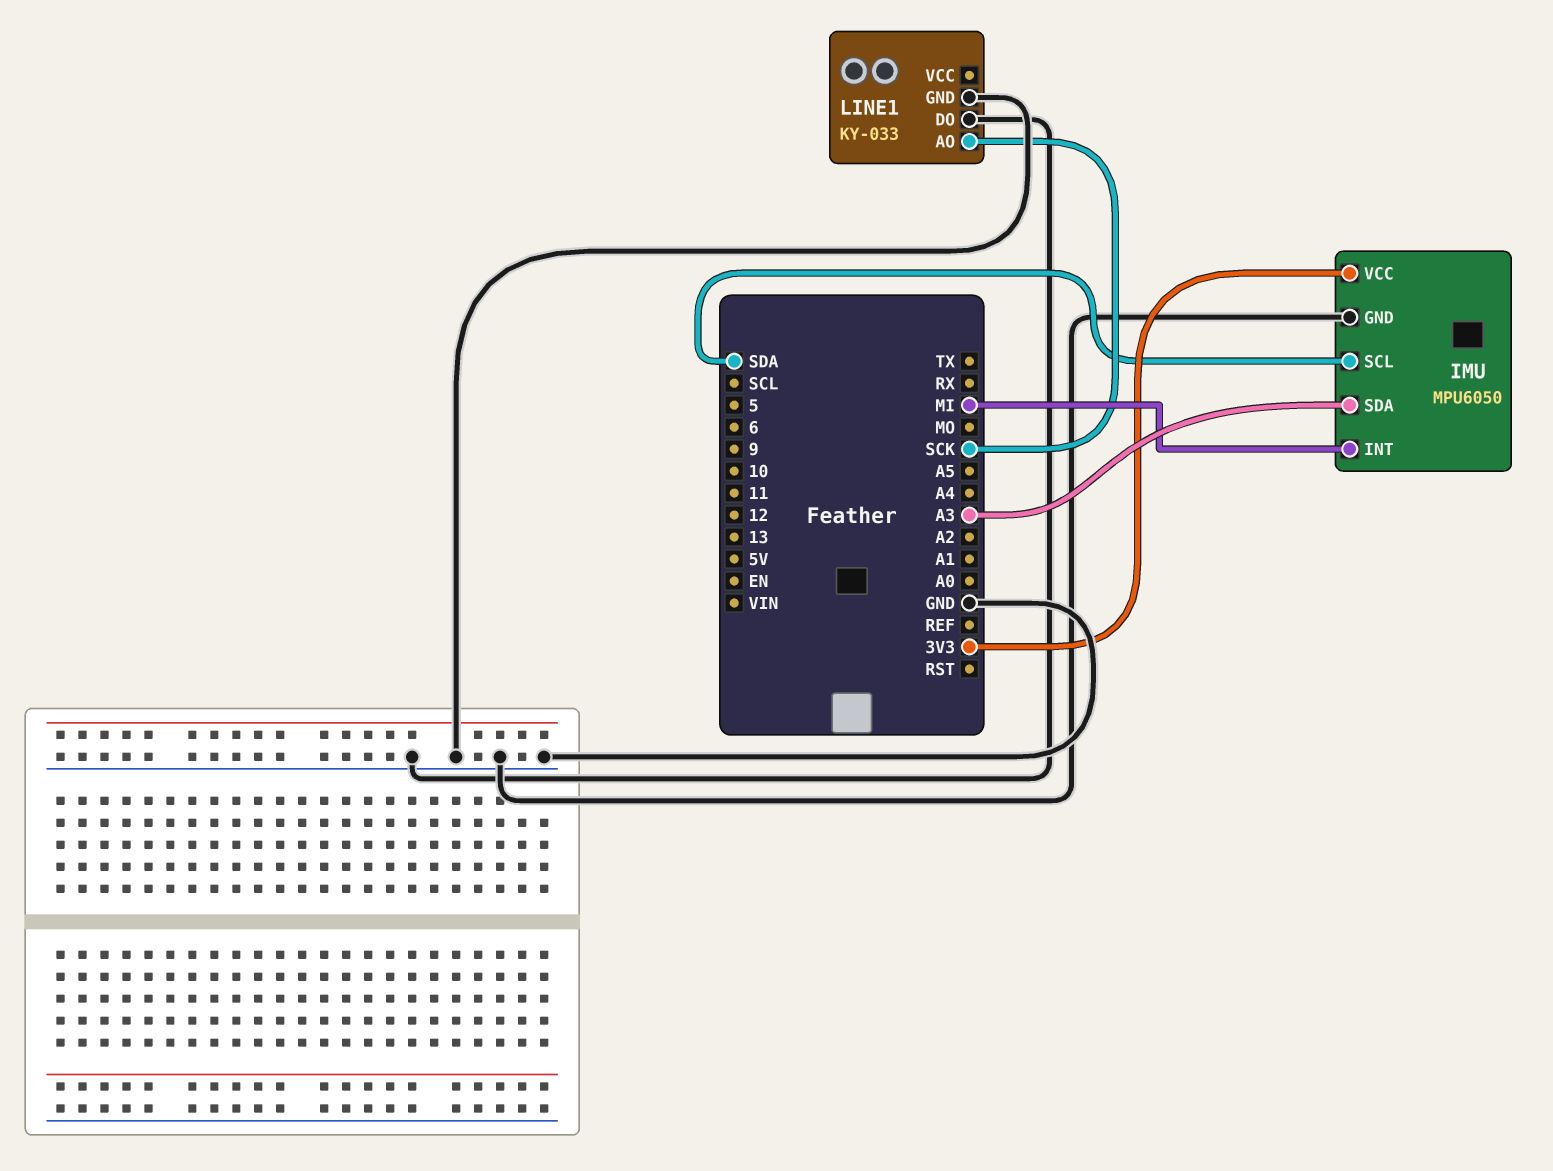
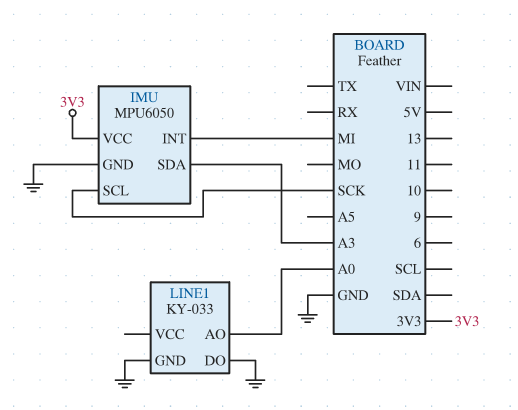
IMU pin SCL: SDA -> SCK
LINE1 pin AO: SCK -> A0

